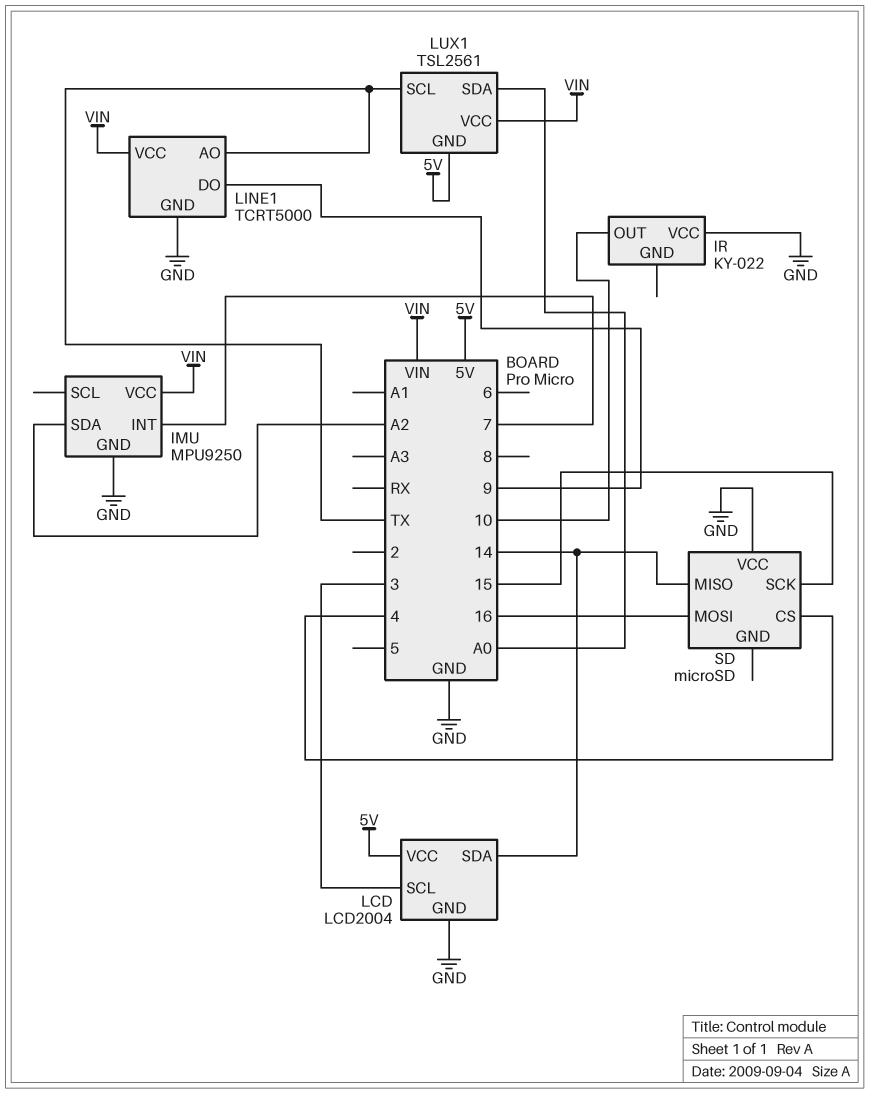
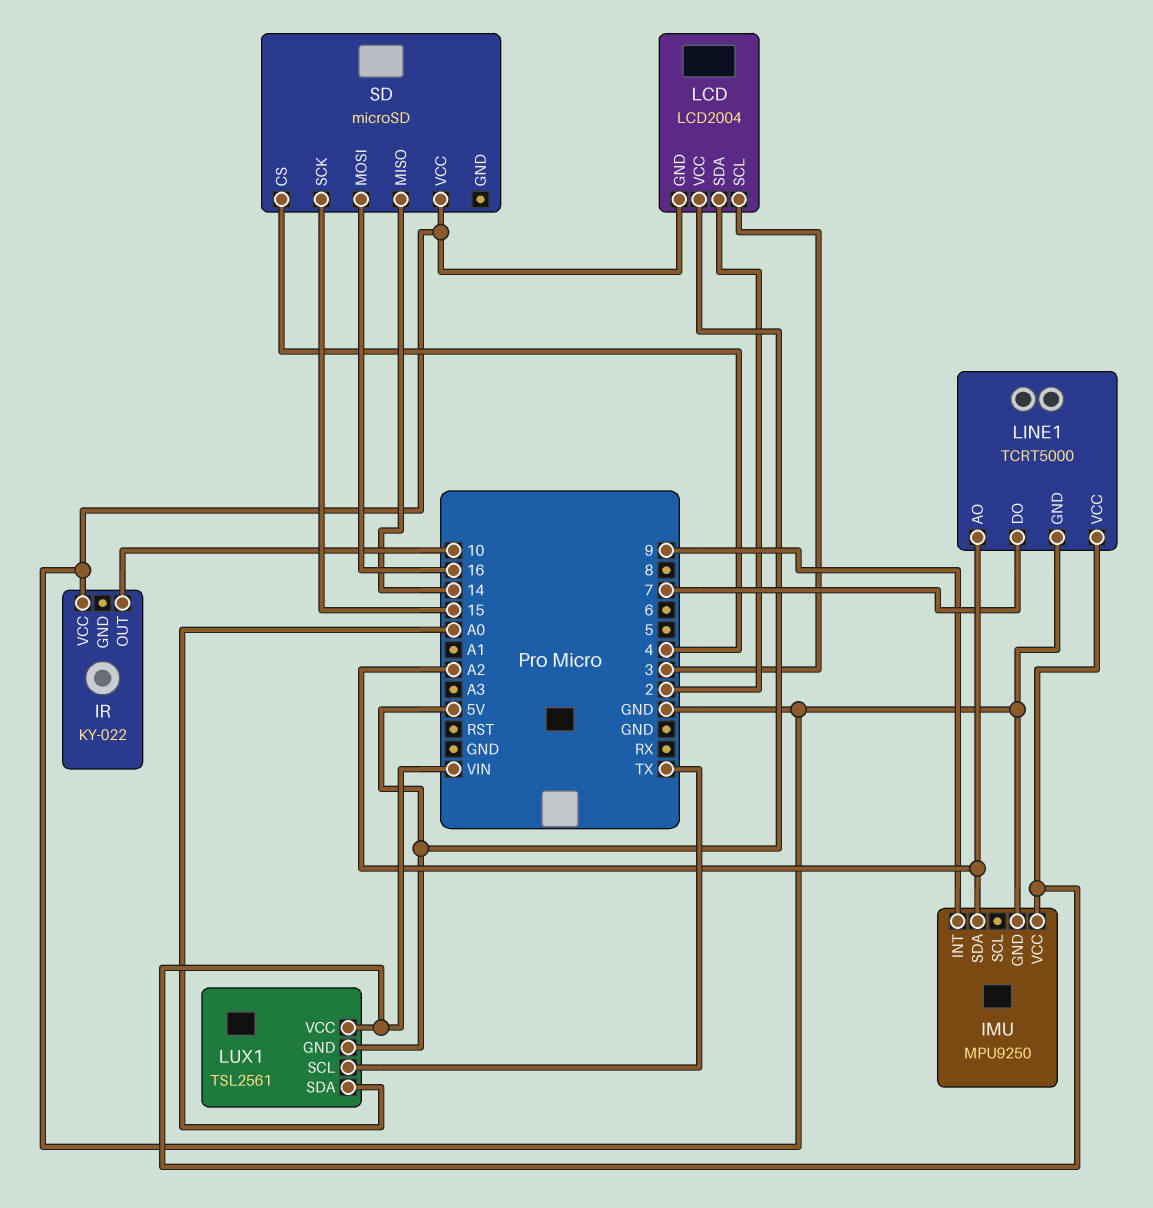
IMU pin INT: 7 -> 9
LCD pin SDA: 14 -> 2
LINE1 pin AO: TX -> A2
LINE1 pin DO: 9 -> 7

